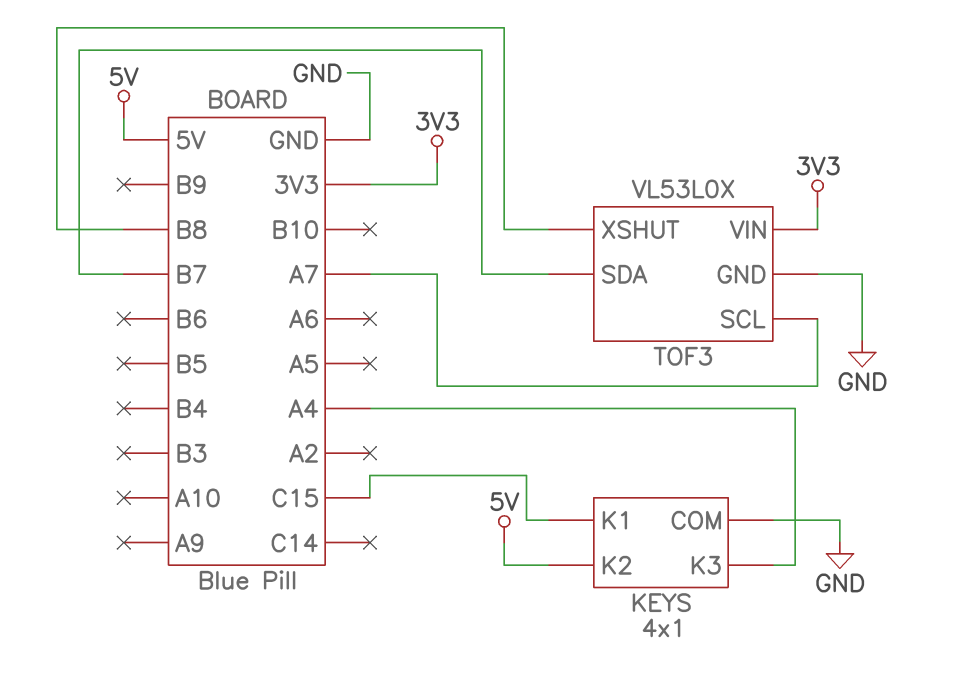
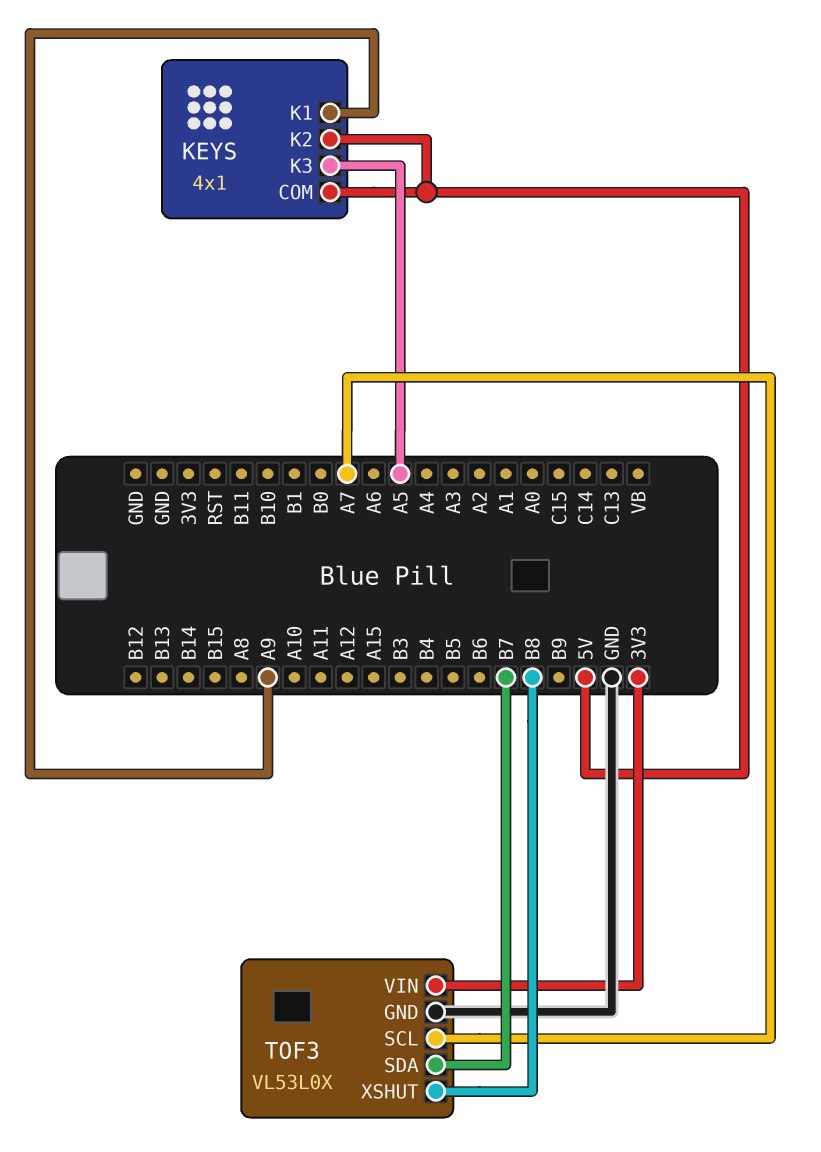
KEYS pin COM: GND -> 5V
KEYS pin K1: C15 -> A9
KEYS pin K3: A4 -> A5

